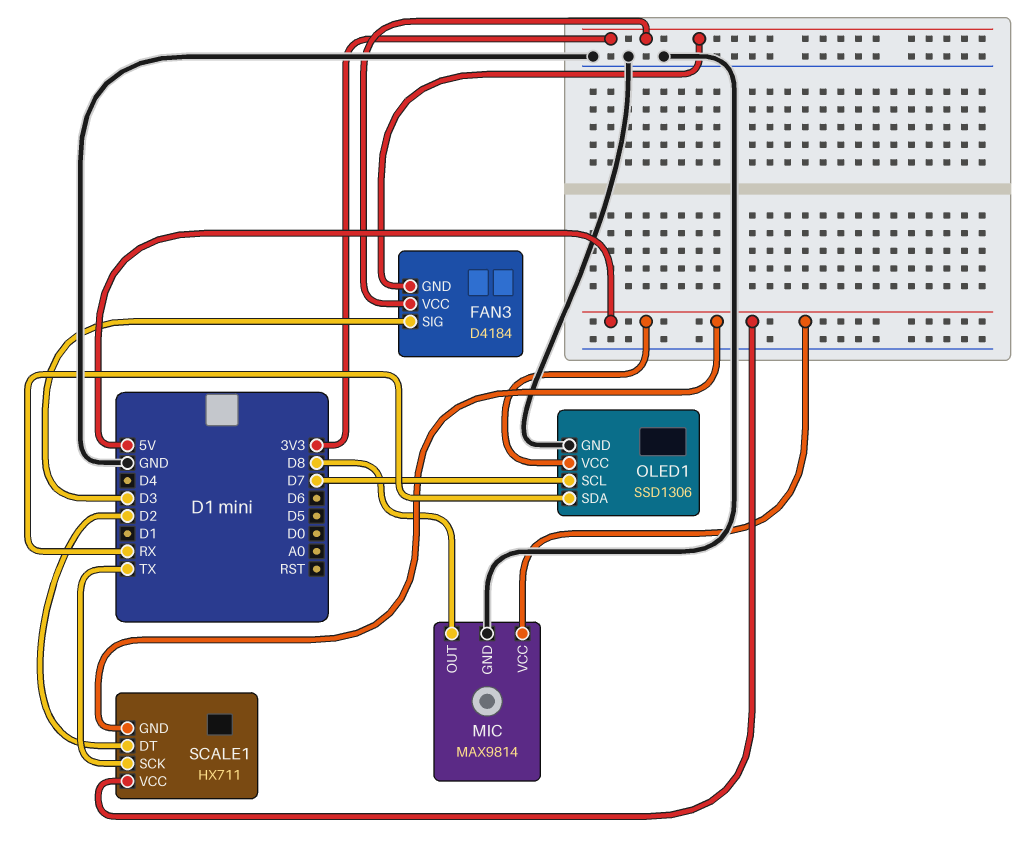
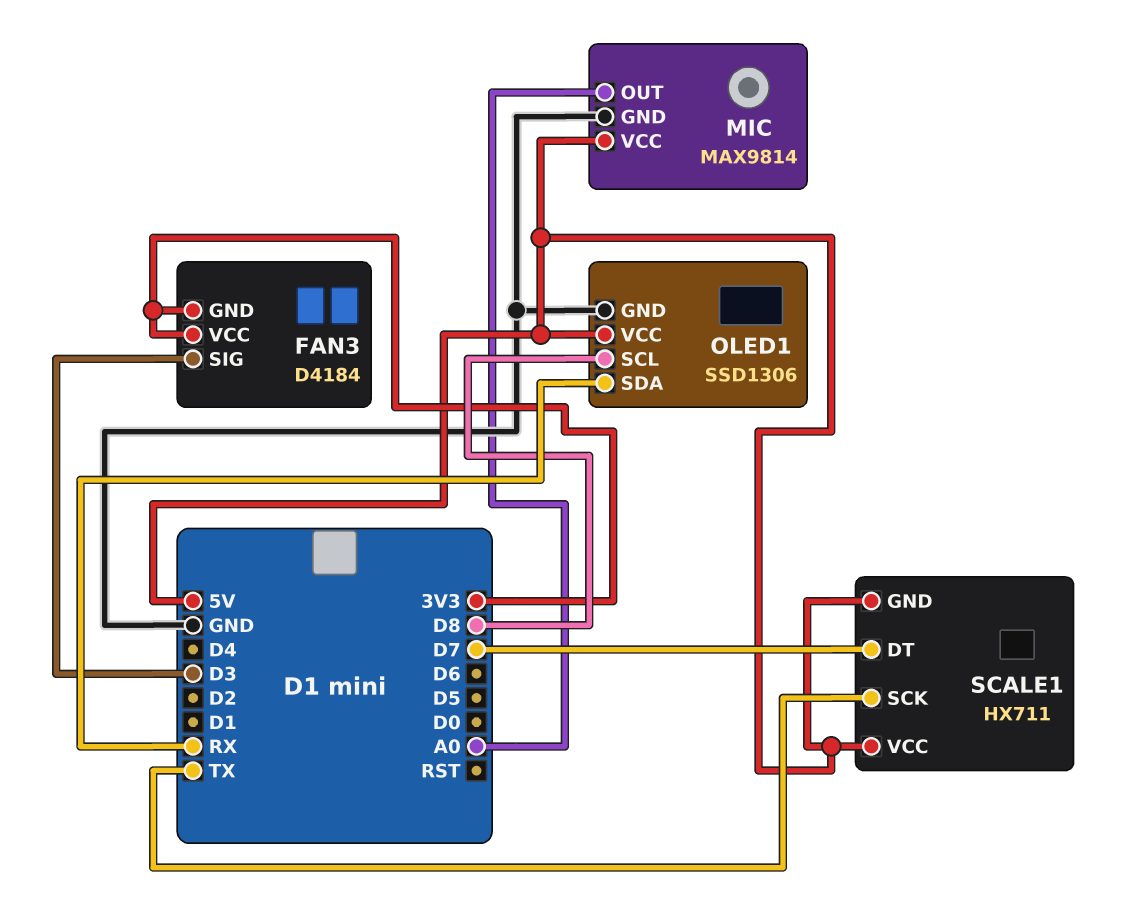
MIC pin OUT: D8 -> A0
OLED1 pin SCL: D7 -> D8
SCALE1 pin DT: D2 -> D7

